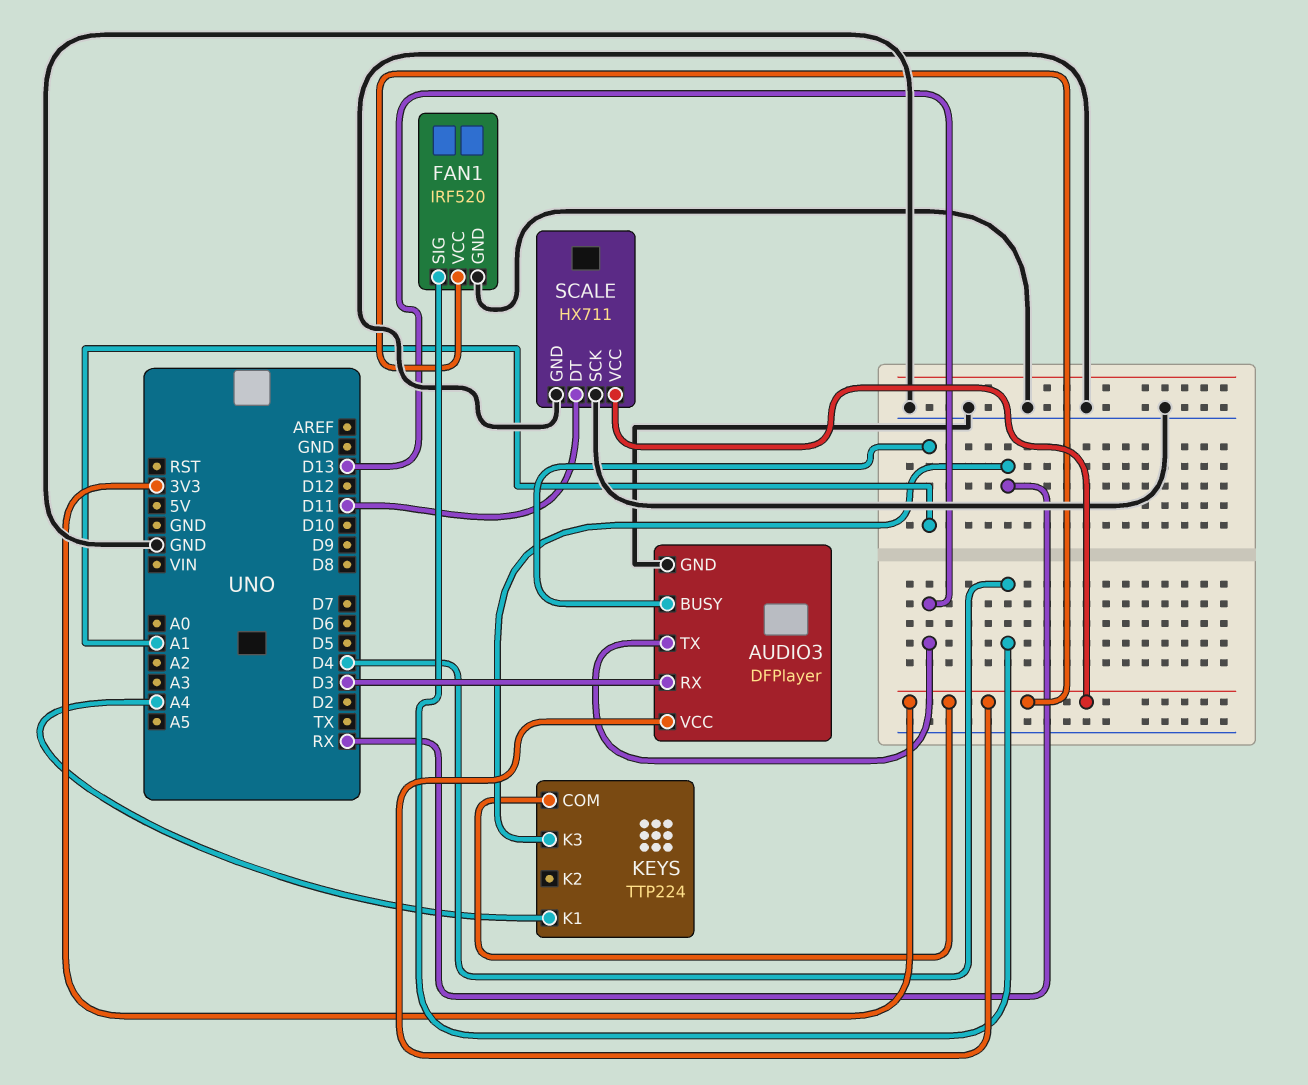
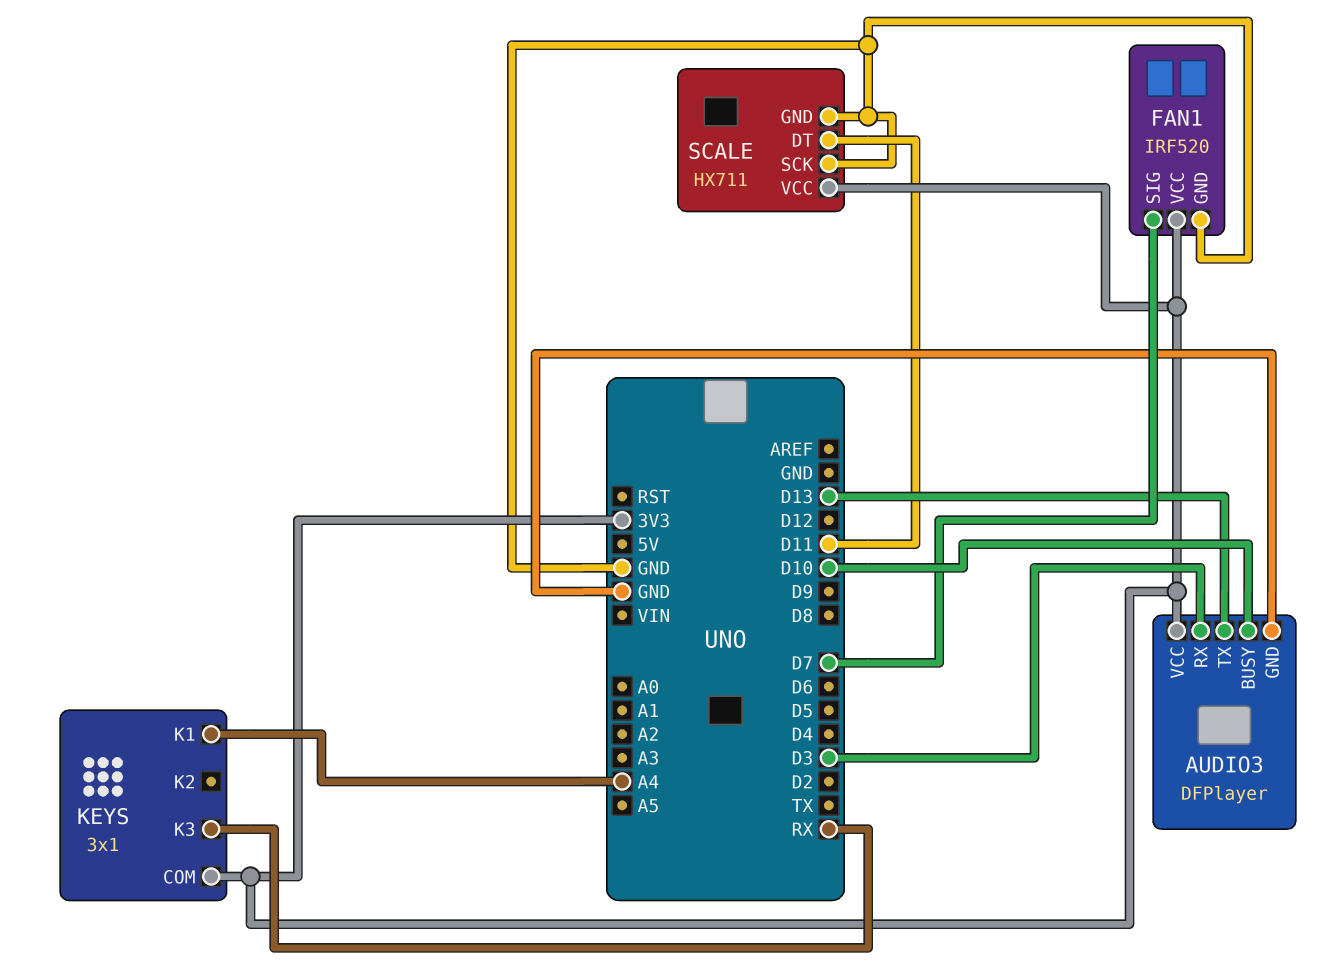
AUDIO3 pin BUSY: A1 -> D10
FAN1 pin SIG: D4 -> D7
KEYS: TTP224 -> 3x1

